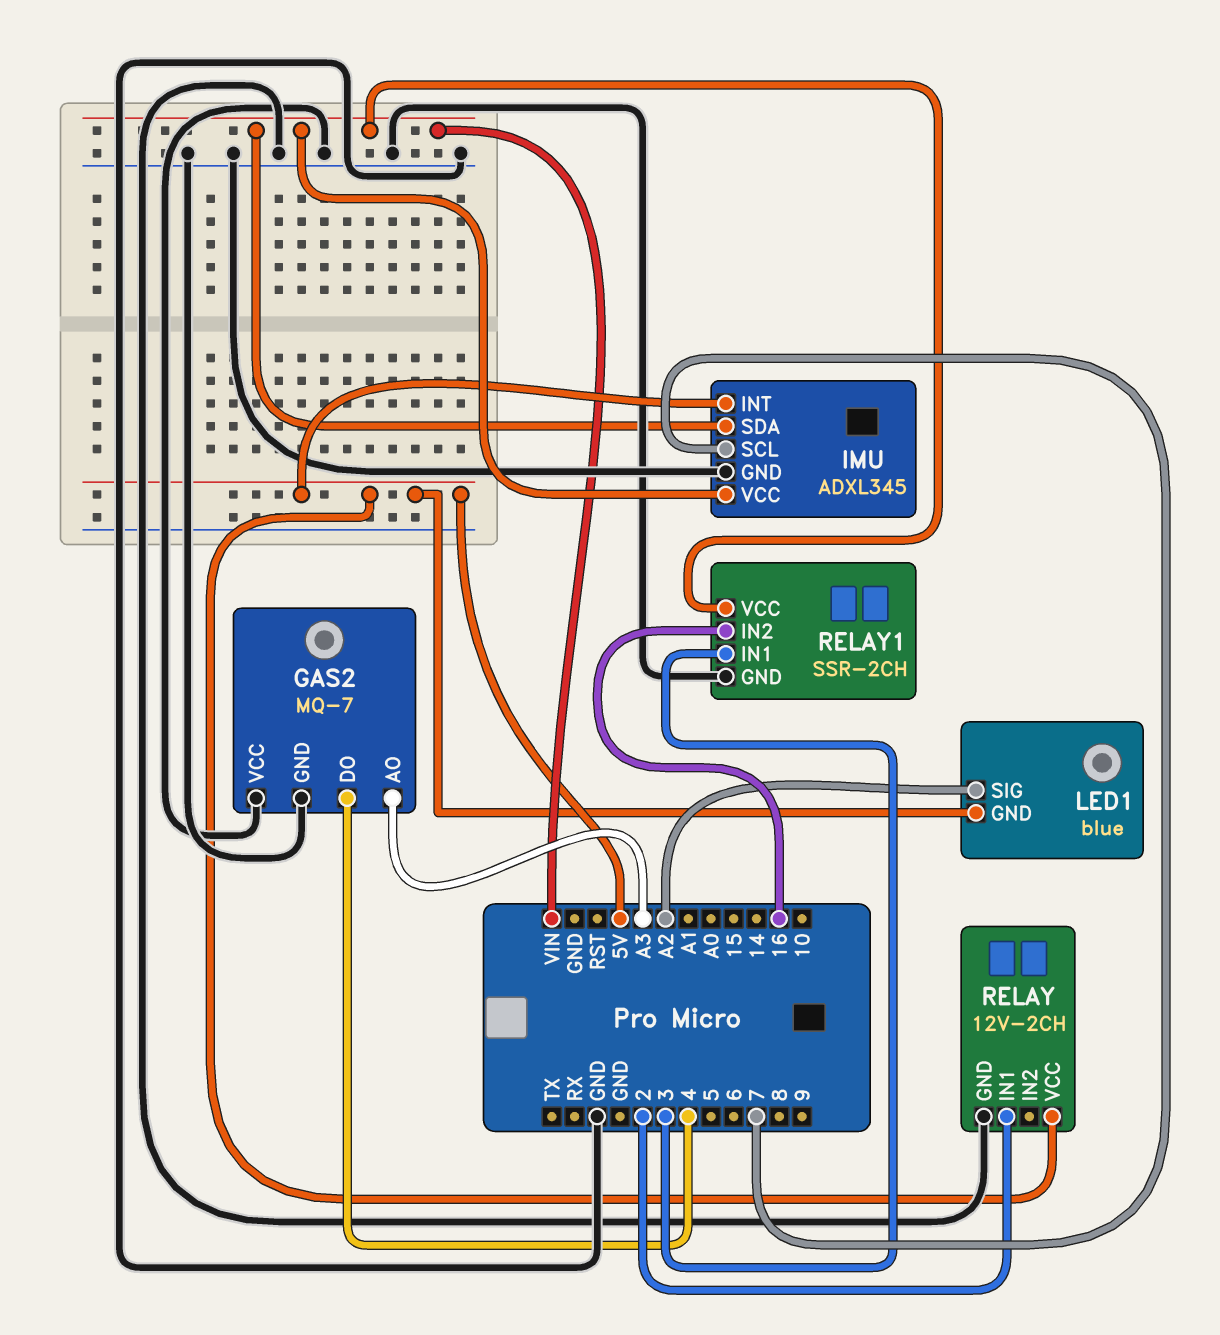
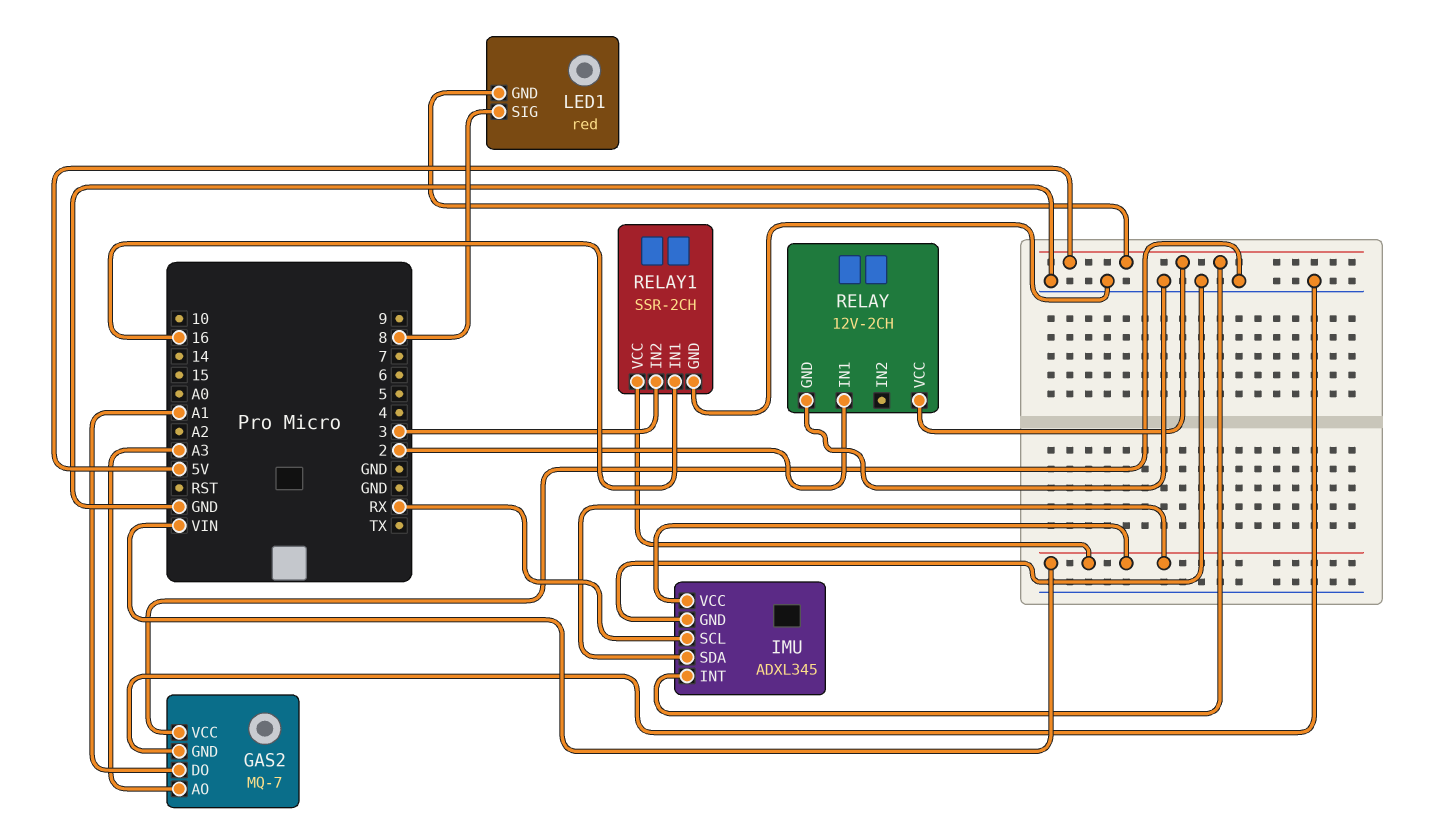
GAS2 pin DO: 4 -> A1
IMU pin SCL: 7 -> RX
LED1: blue -> red
LED1 pin SIG: A2 -> 8
RELAY1 pin IN1: 3 -> 16
RELAY1 pin IN2: 16 -> 3

